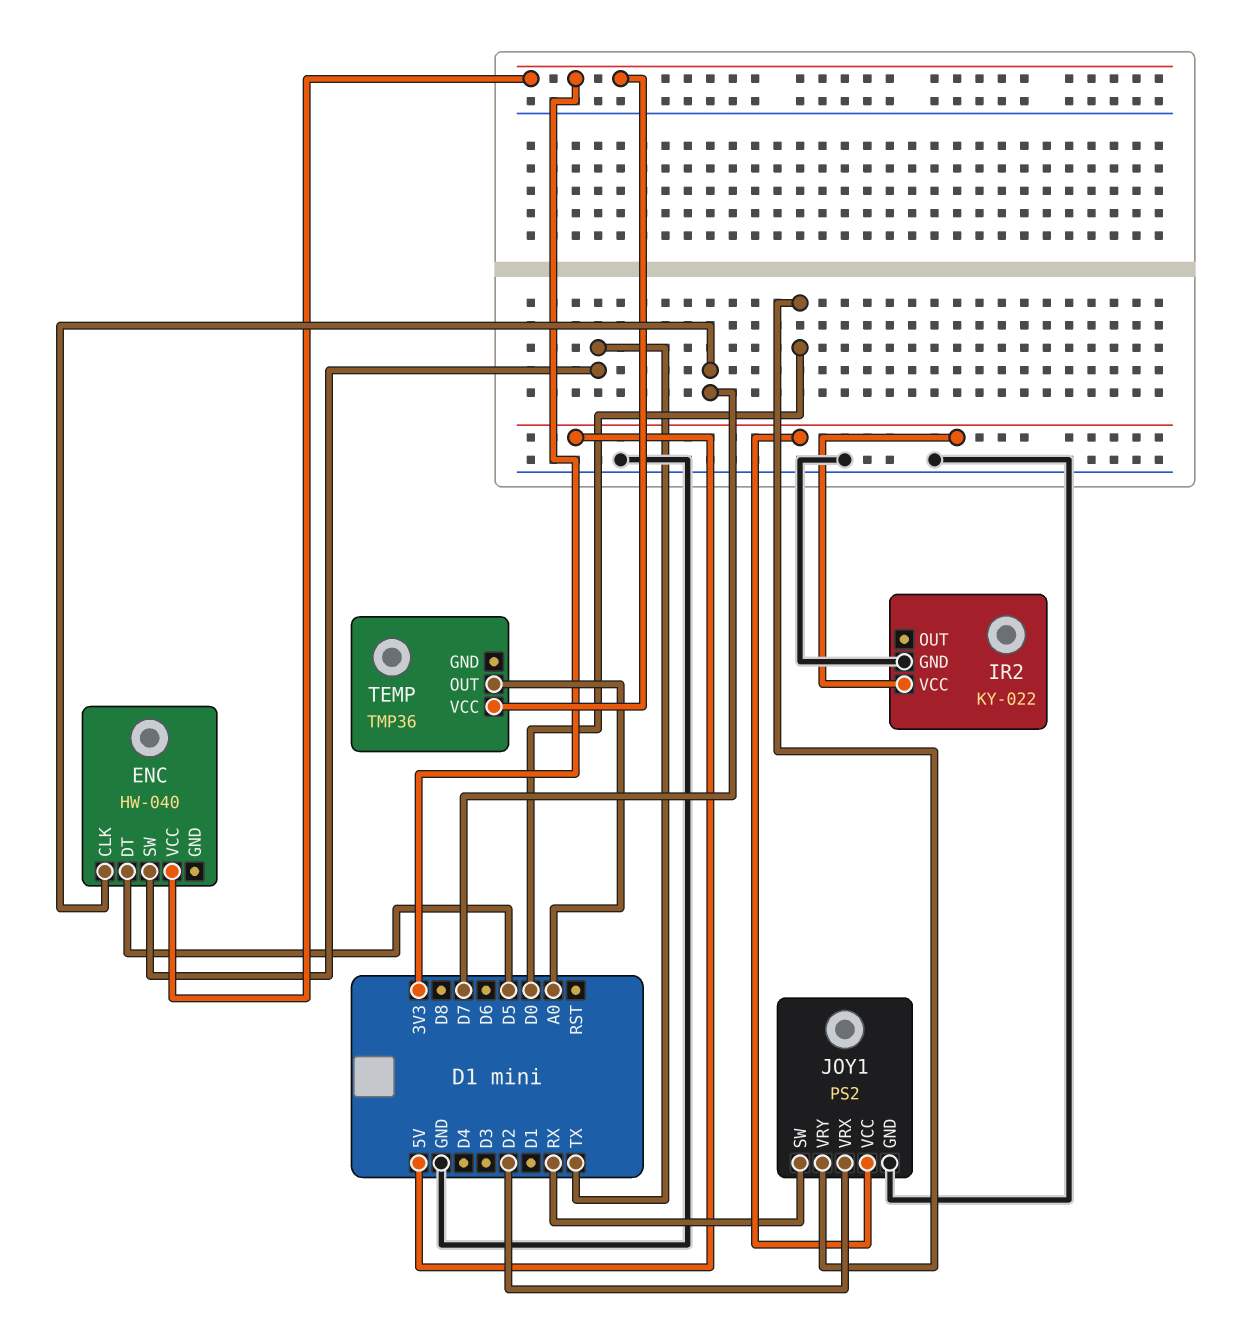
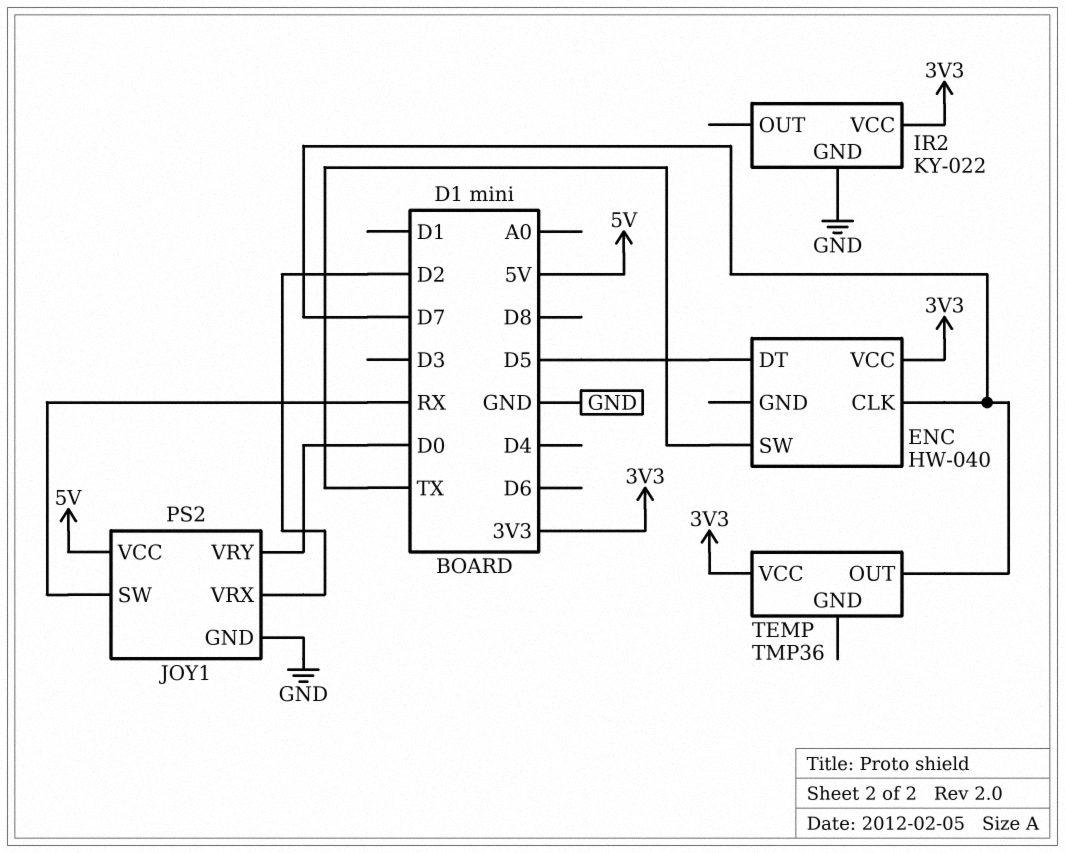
IR2 pin VCC: 5V -> 3V3
TEMP pin OUT: A0 -> D7

